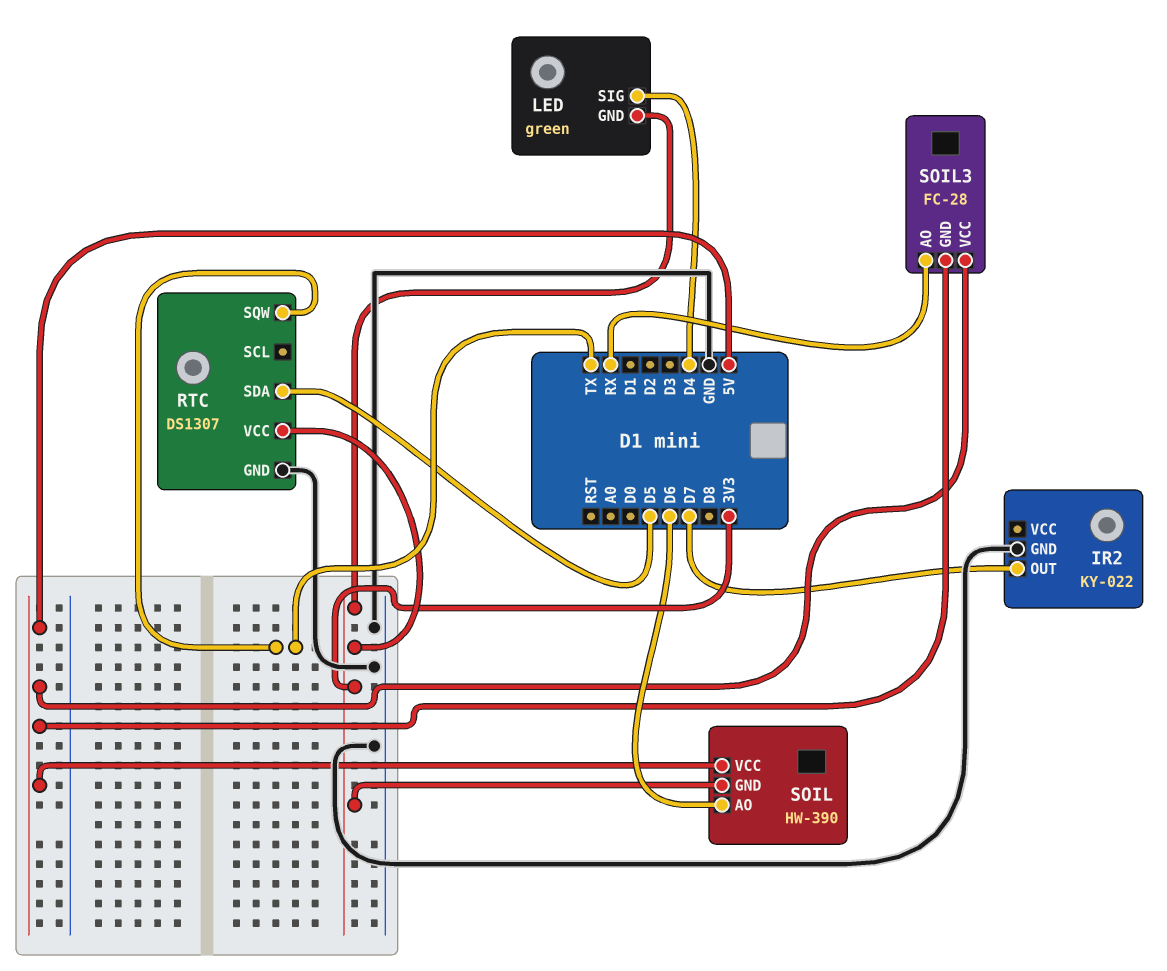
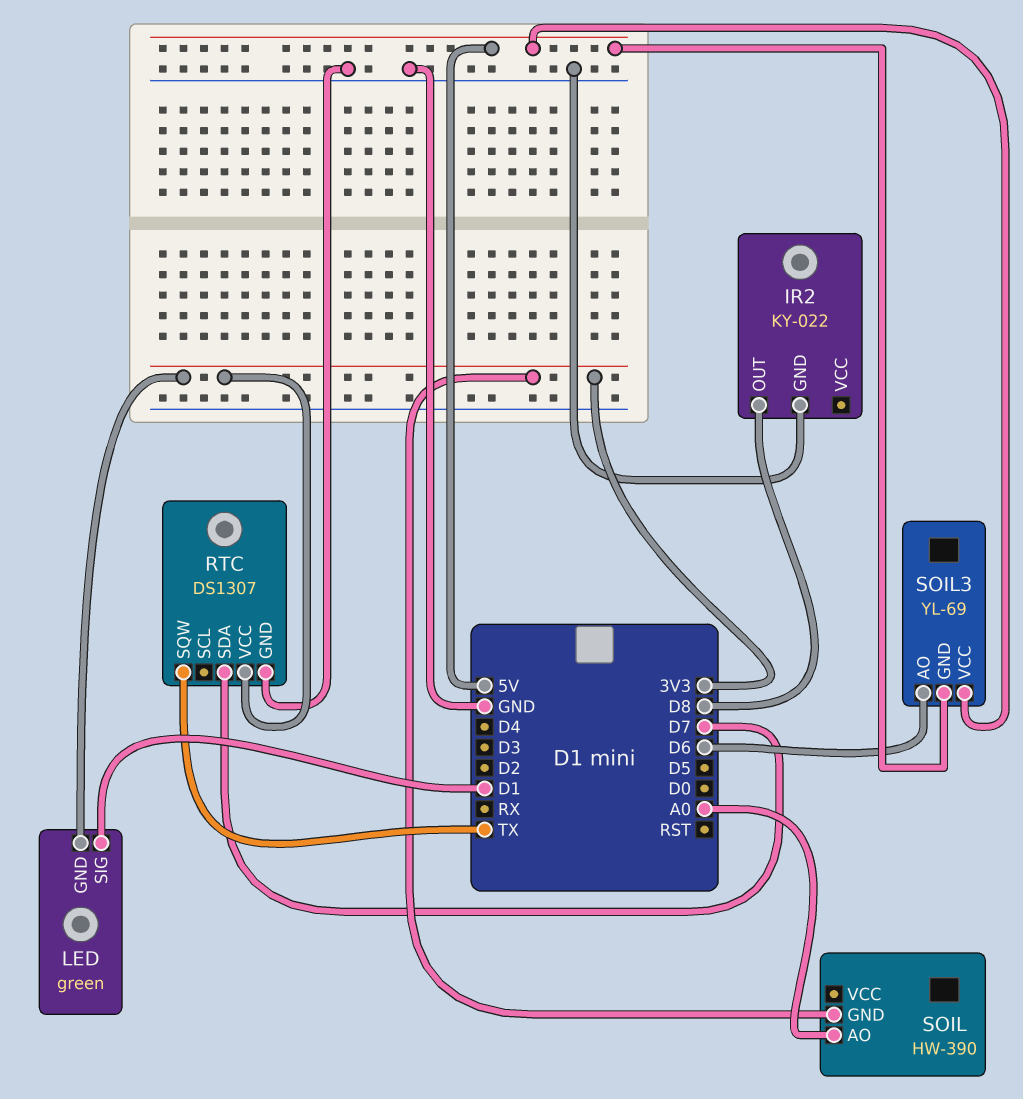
IR2 pin OUT: D7 -> D8
LED pin SIG: D4 -> D1
RTC pin SDA: D5 -> D7
SOIL pin AO: D6 -> A0
SOIL pin VCC: 5V -> none
SOIL3: FC-28 -> YL-69
SOIL3 pin AO: RX -> D6

